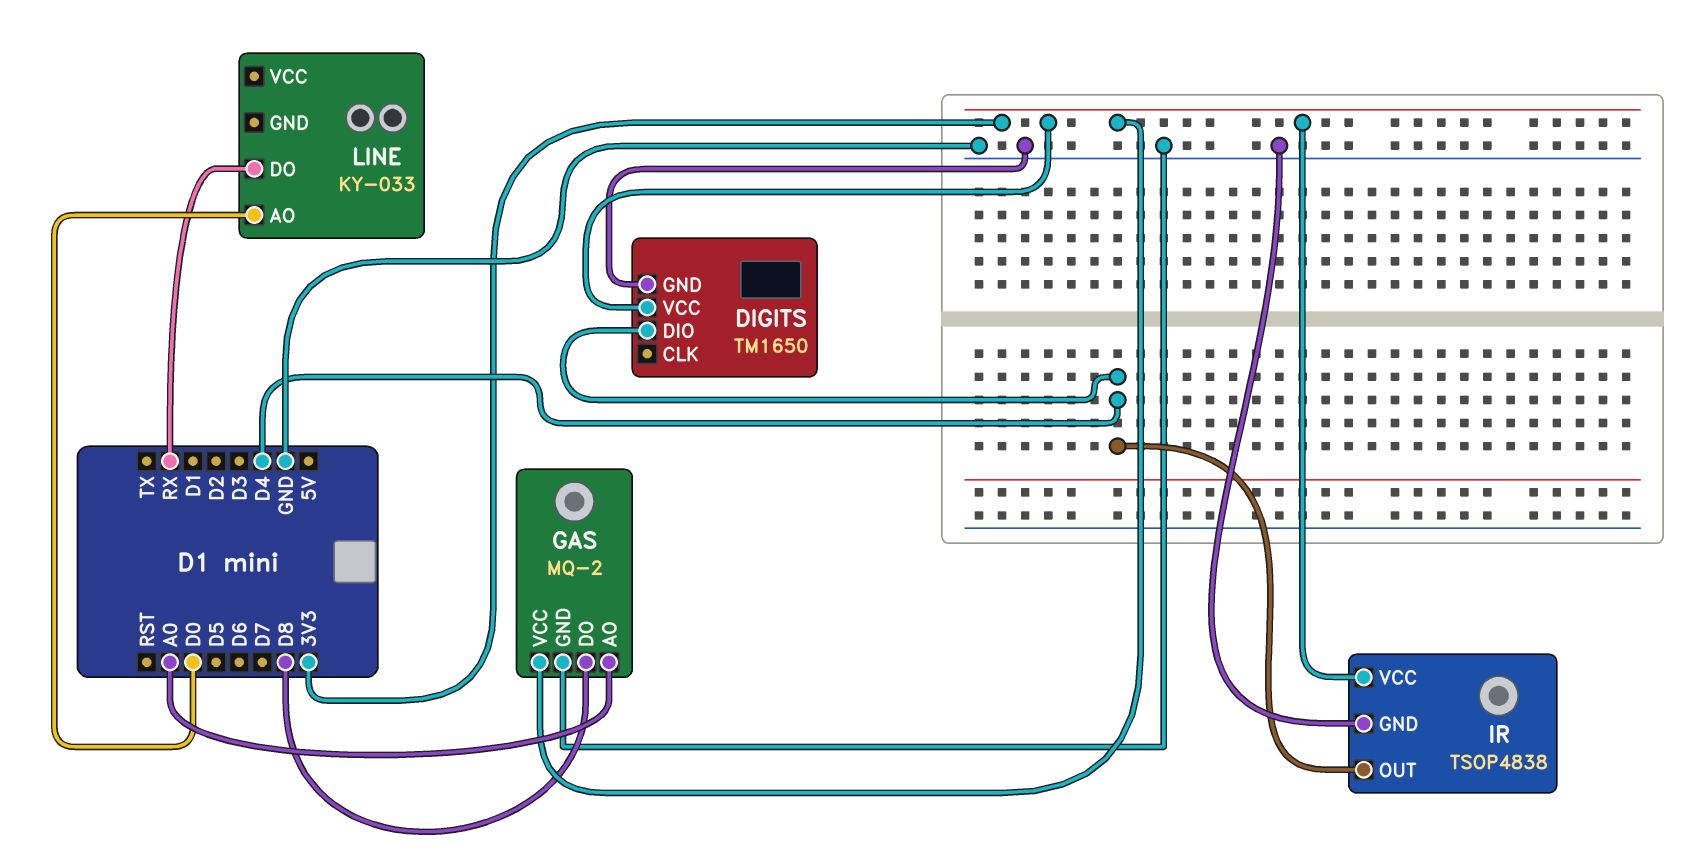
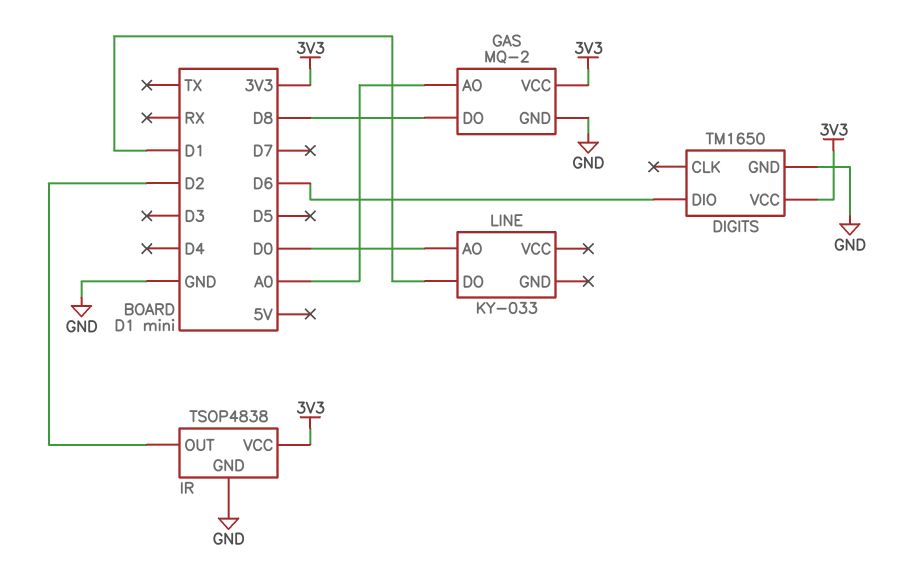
DIGITS pin DIO: D4 -> D6
IR pin OUT: D4 -> D2
LINE pin DO: RX -> D1

